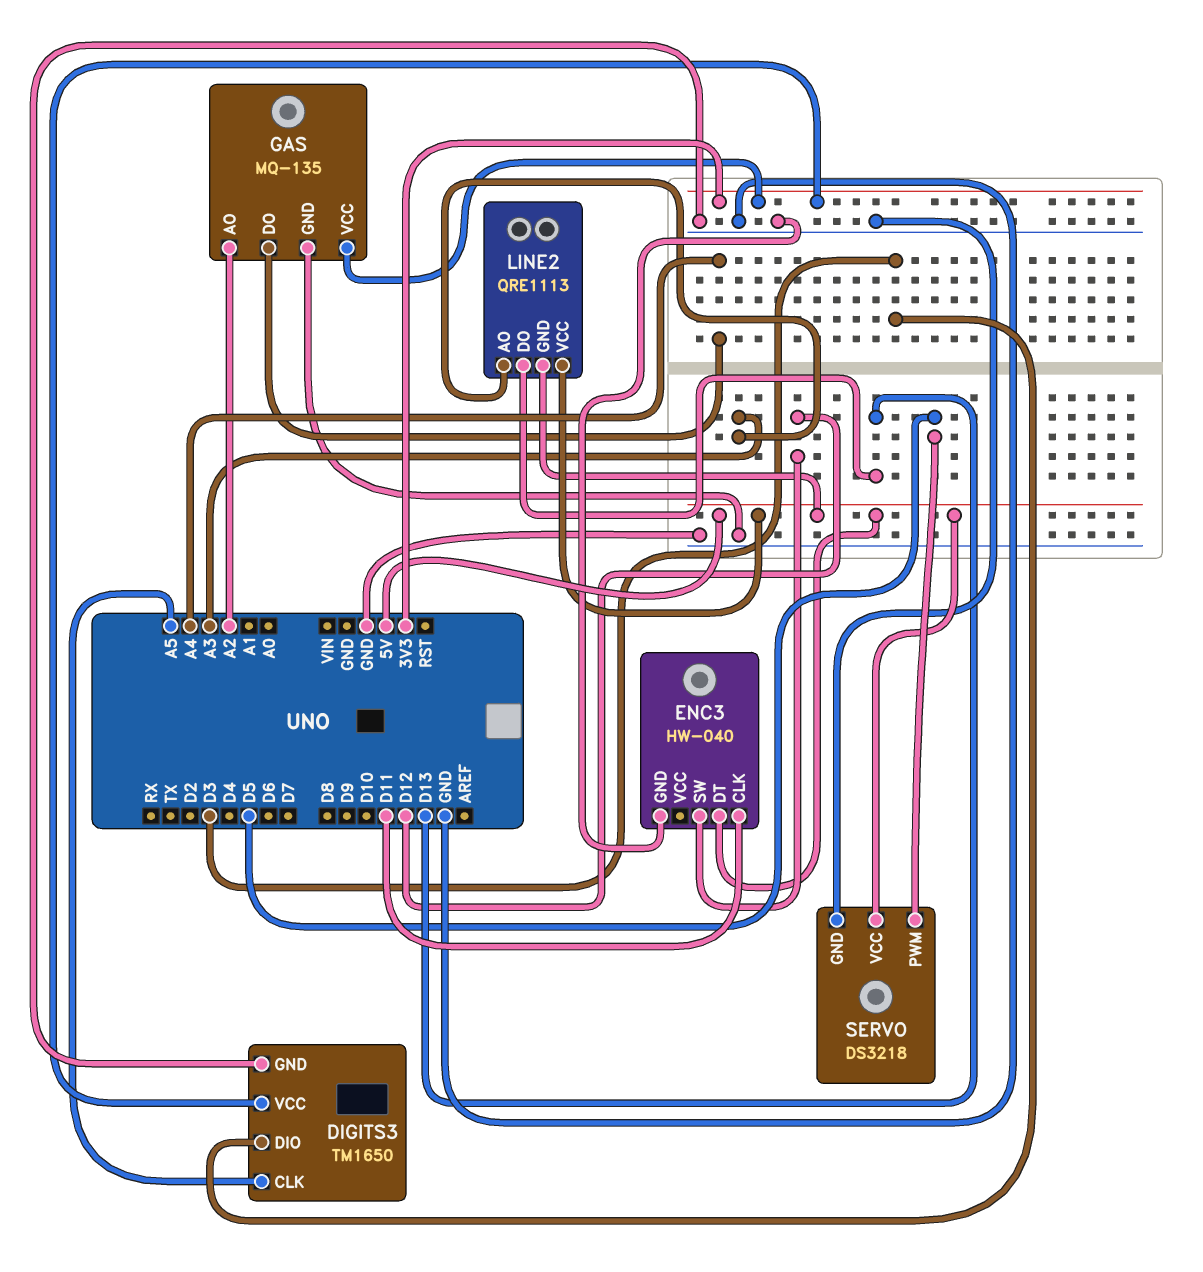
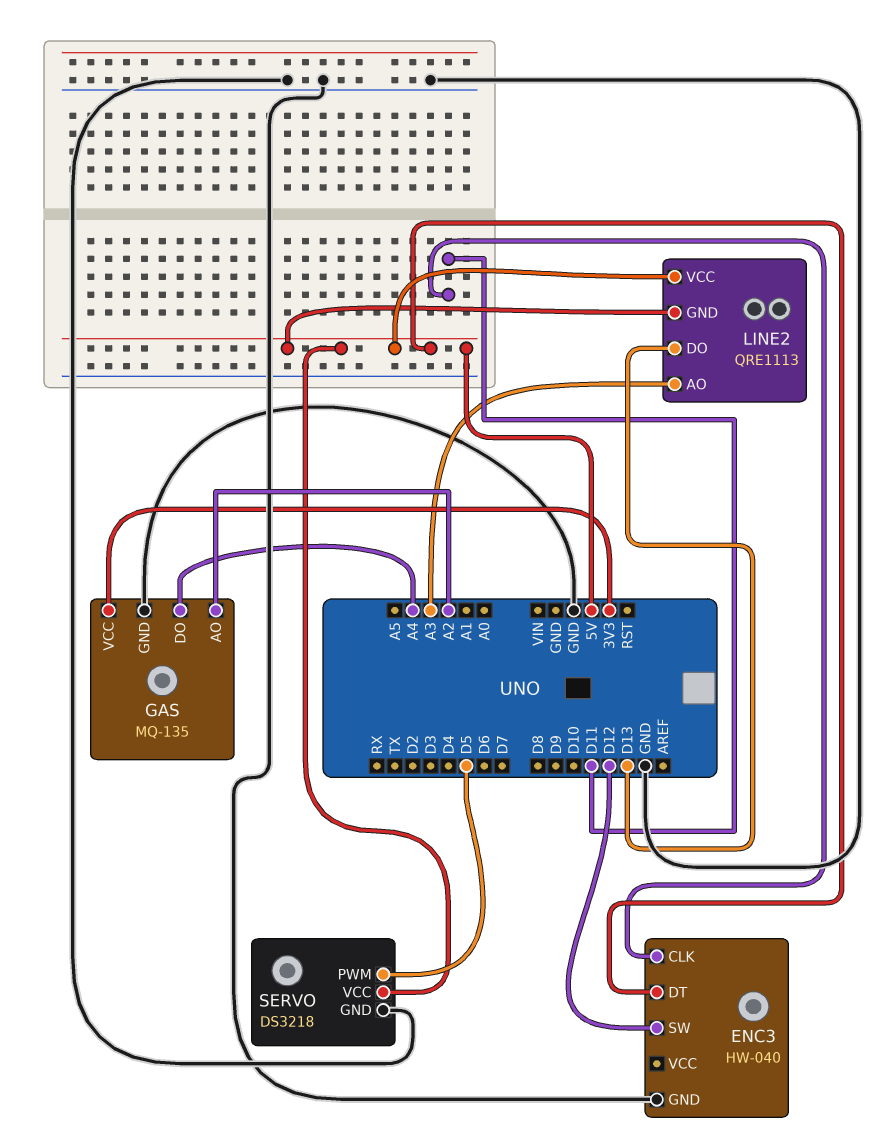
DIGITS3: TM1650 -> none
DIGITS3 pin CLK: A5 -> none
DIGITS3 pin DIO: D3 -> none
DIGITS3 pin GND: GND -> none
DIGITS3 pin VCC: 3V3 -> none

